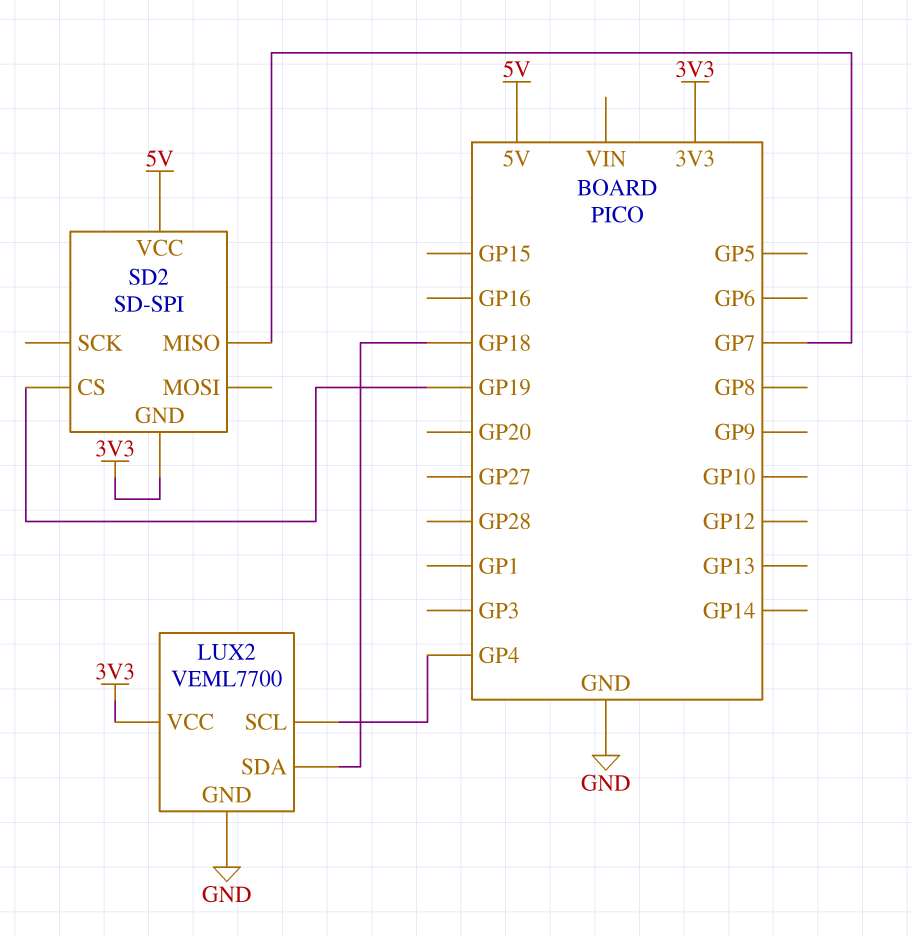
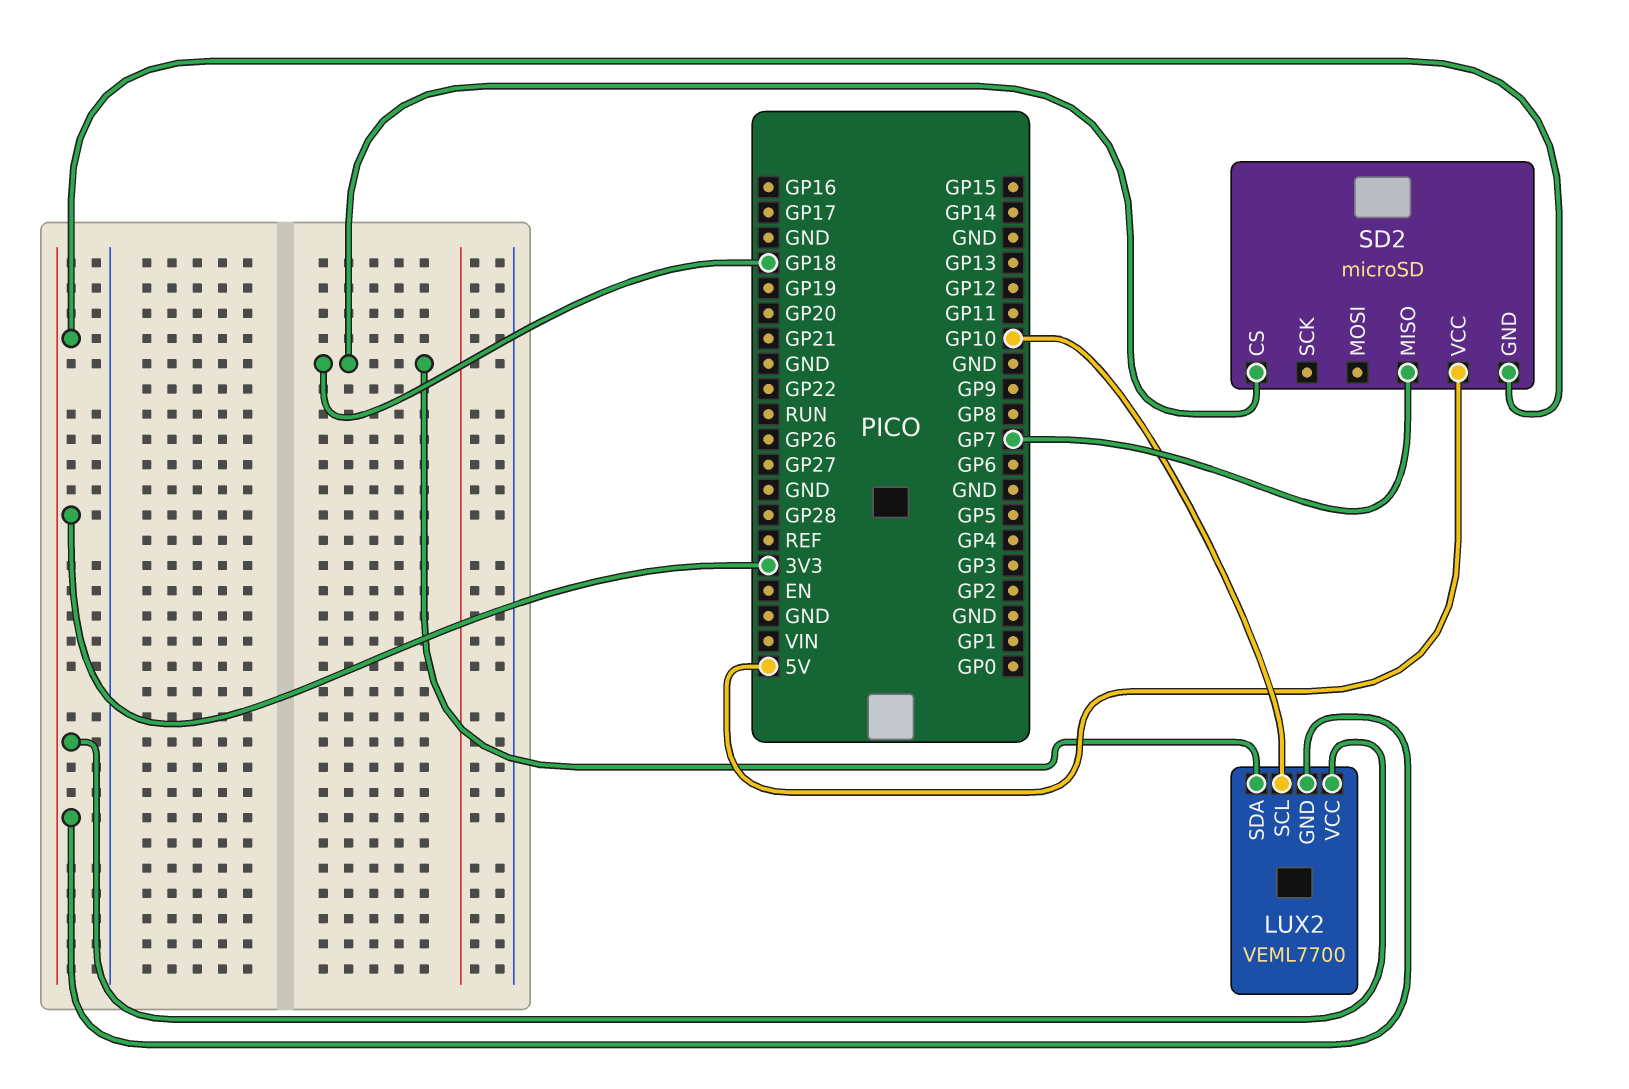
LUX2 pin GND: GND -> 3V3
LUX2 pin SCL: GP4 -> GP10
SD2: SD-SPI -> microSD
SD2 pin CS: GP19 -> GP18

